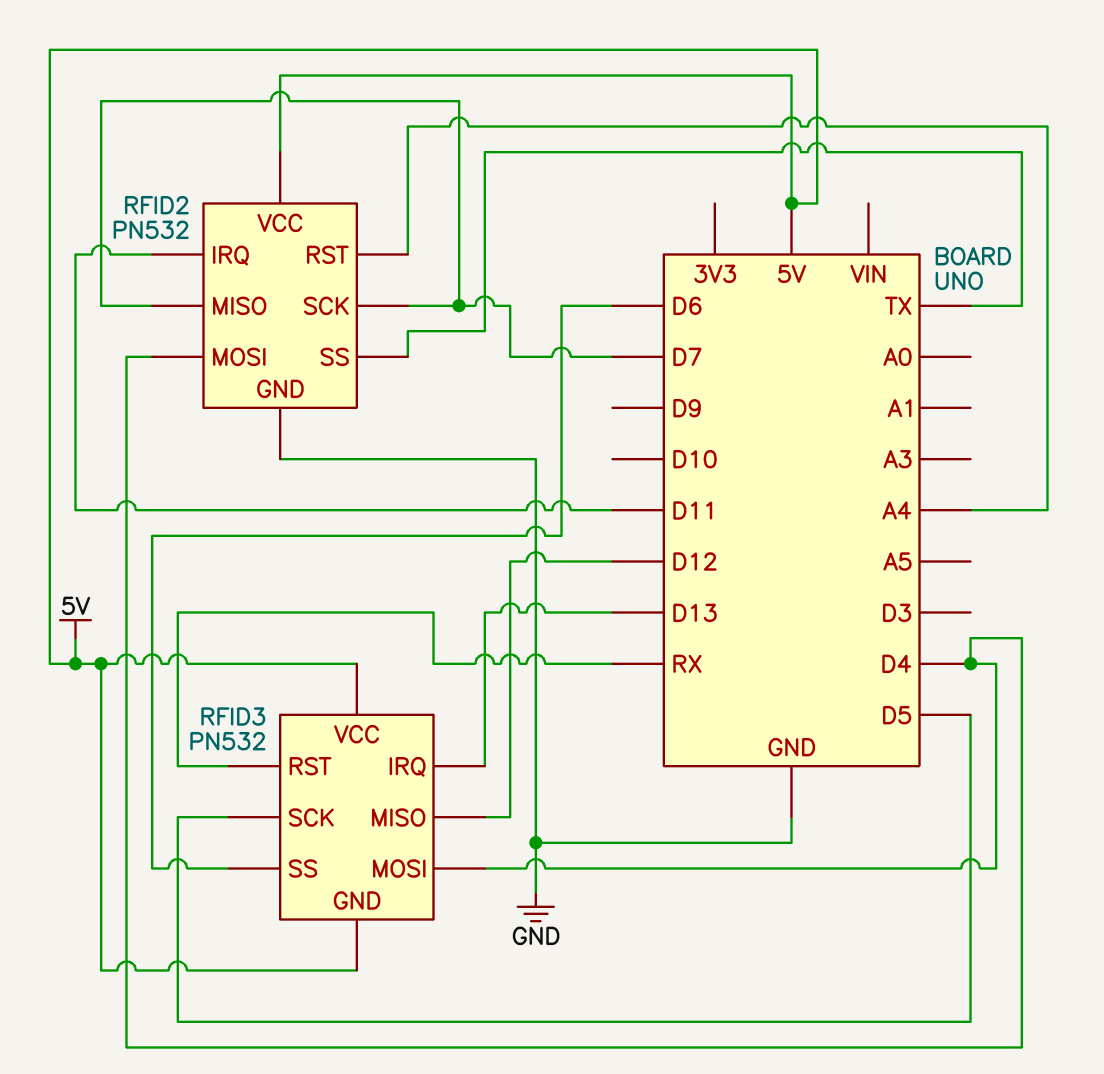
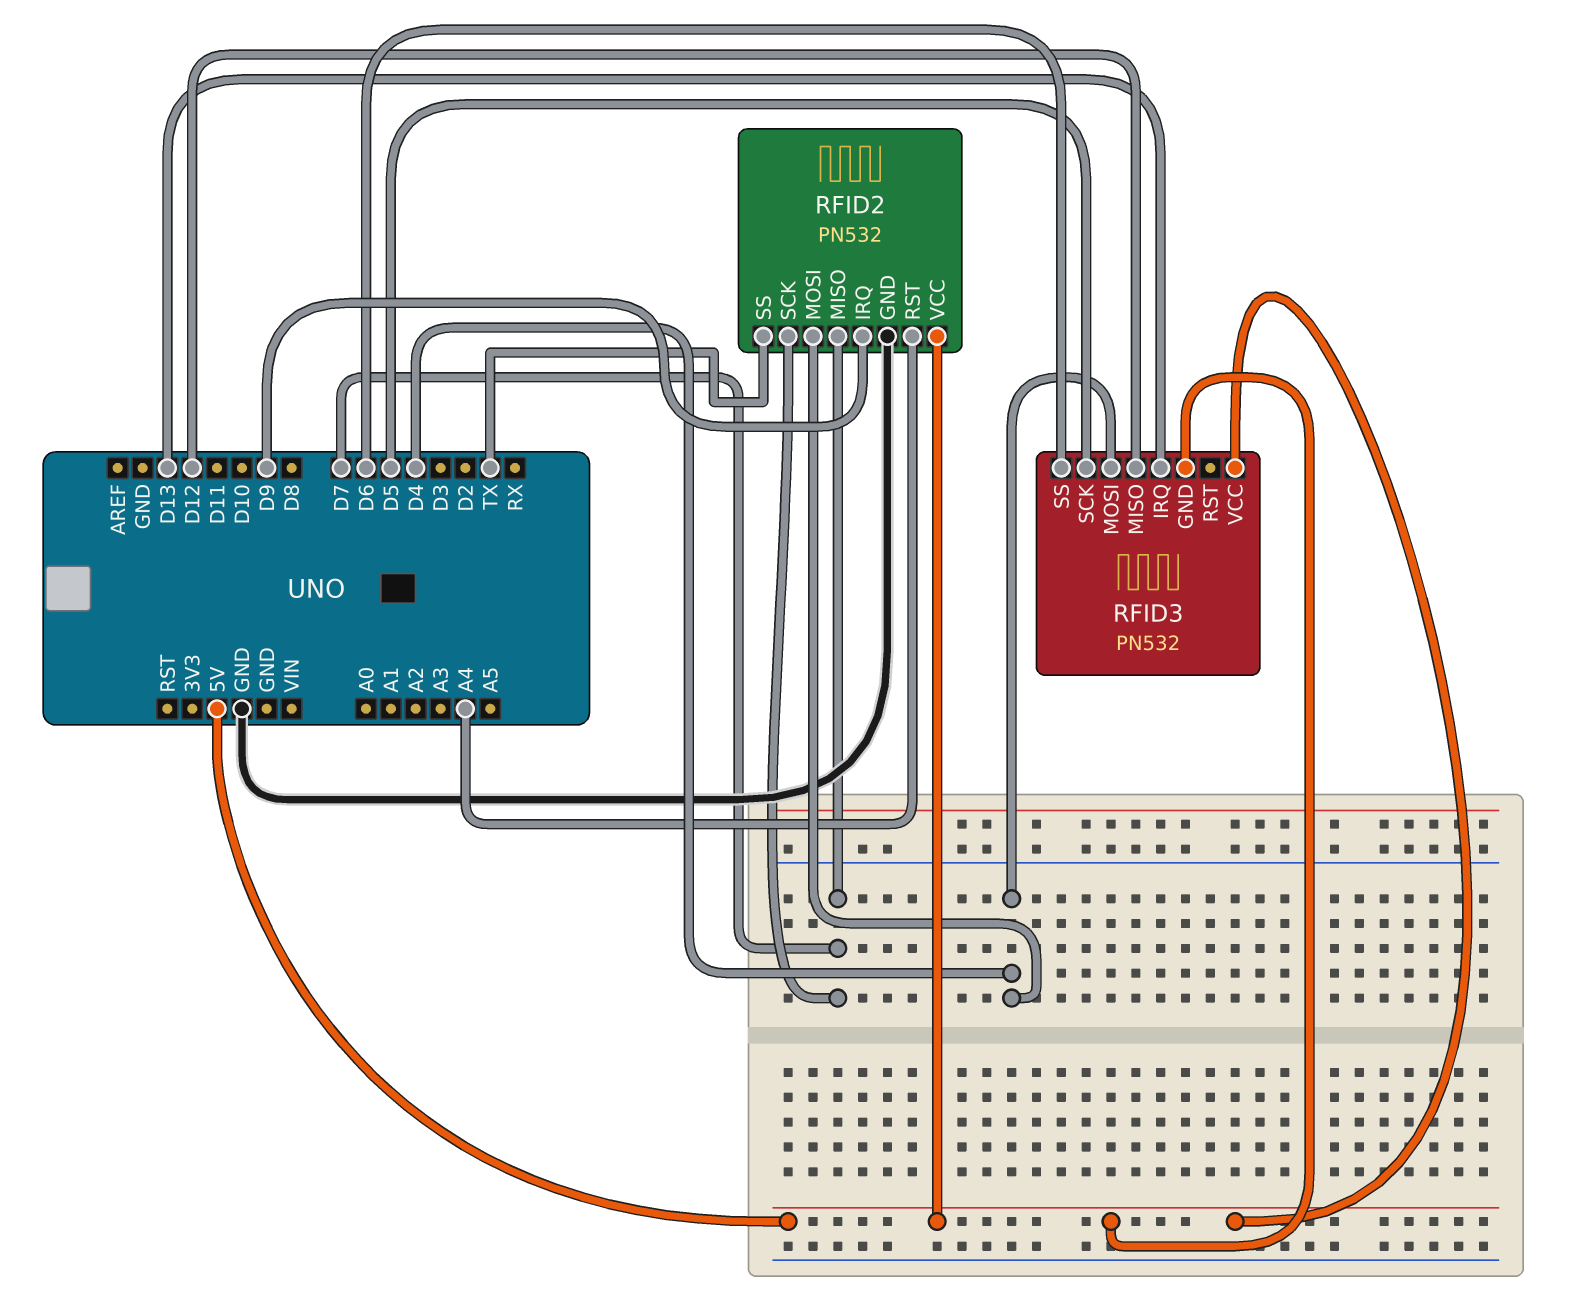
RFID2 pin IRQ: D11 -> D9
RFID3 pin RST: RX -> none

